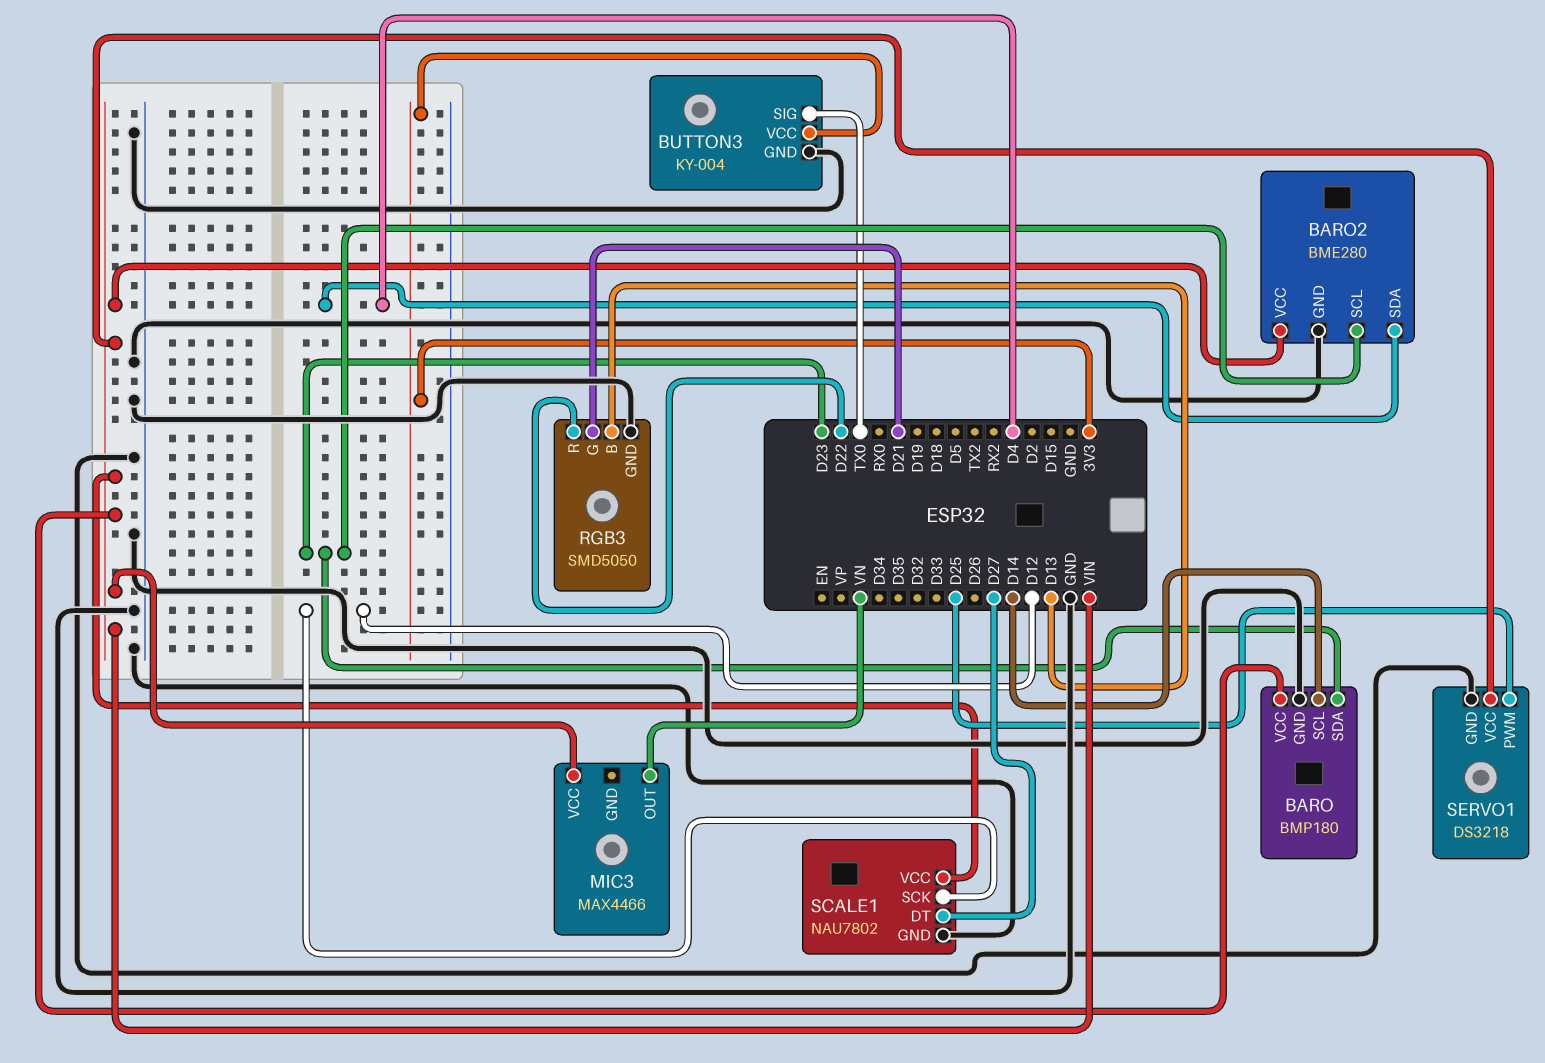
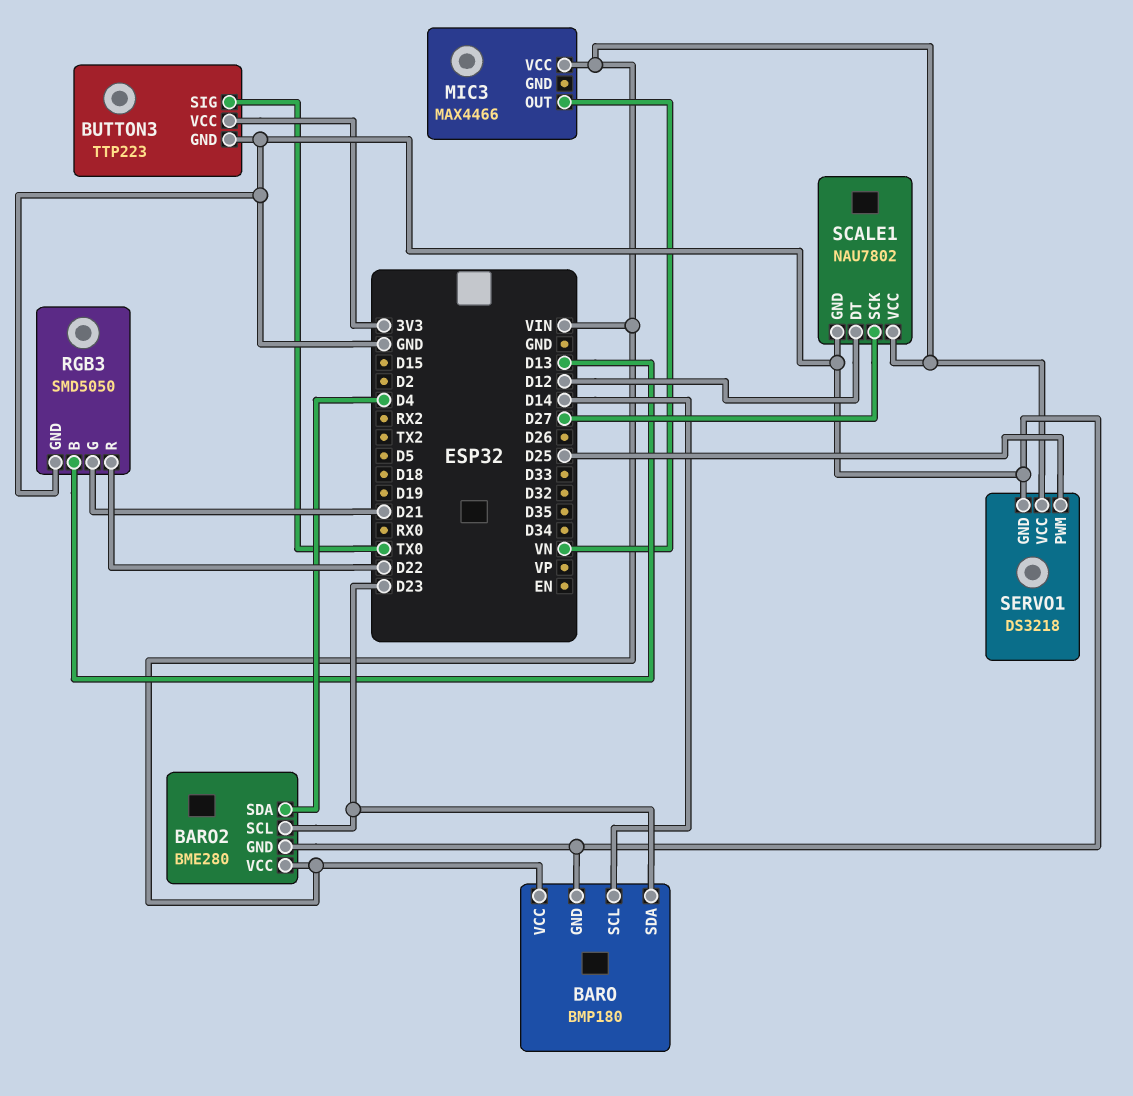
BUTTON3: KY-004 -> TTP223
SCALE1 pin DT: D27 -> D12
SCALE1 pin SCK: D12 -> D27

